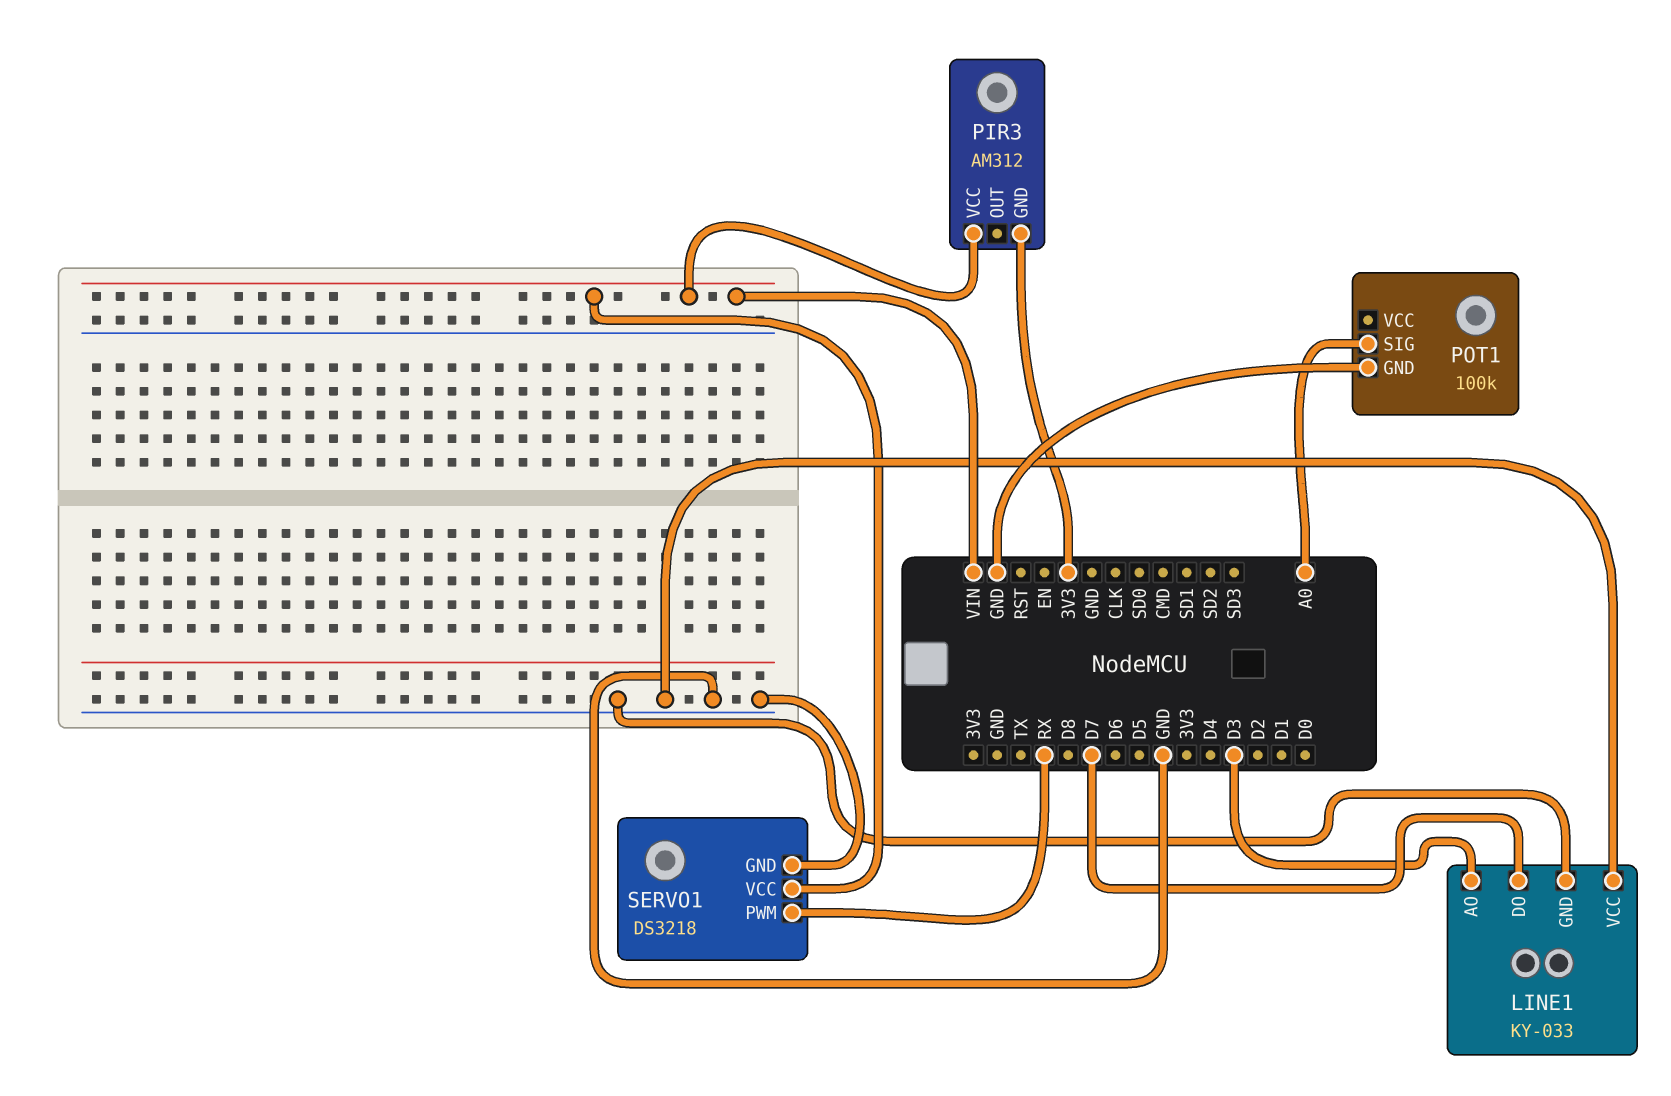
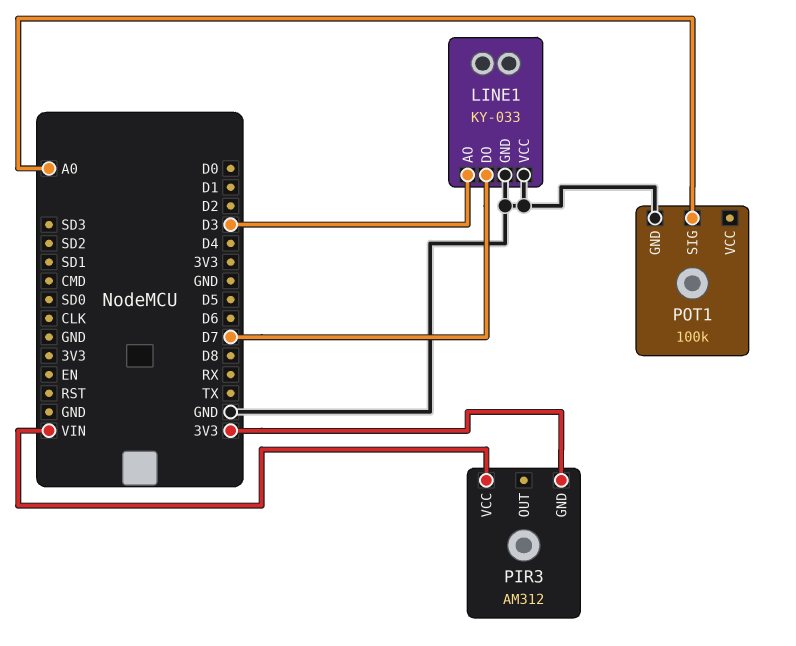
SERVO1: DS3218 -> none
SERVO1 pin GND: GND -> none
SERVO1 pin PWM: RX -> none
SERVO1 pin VCC: VIN -> none

